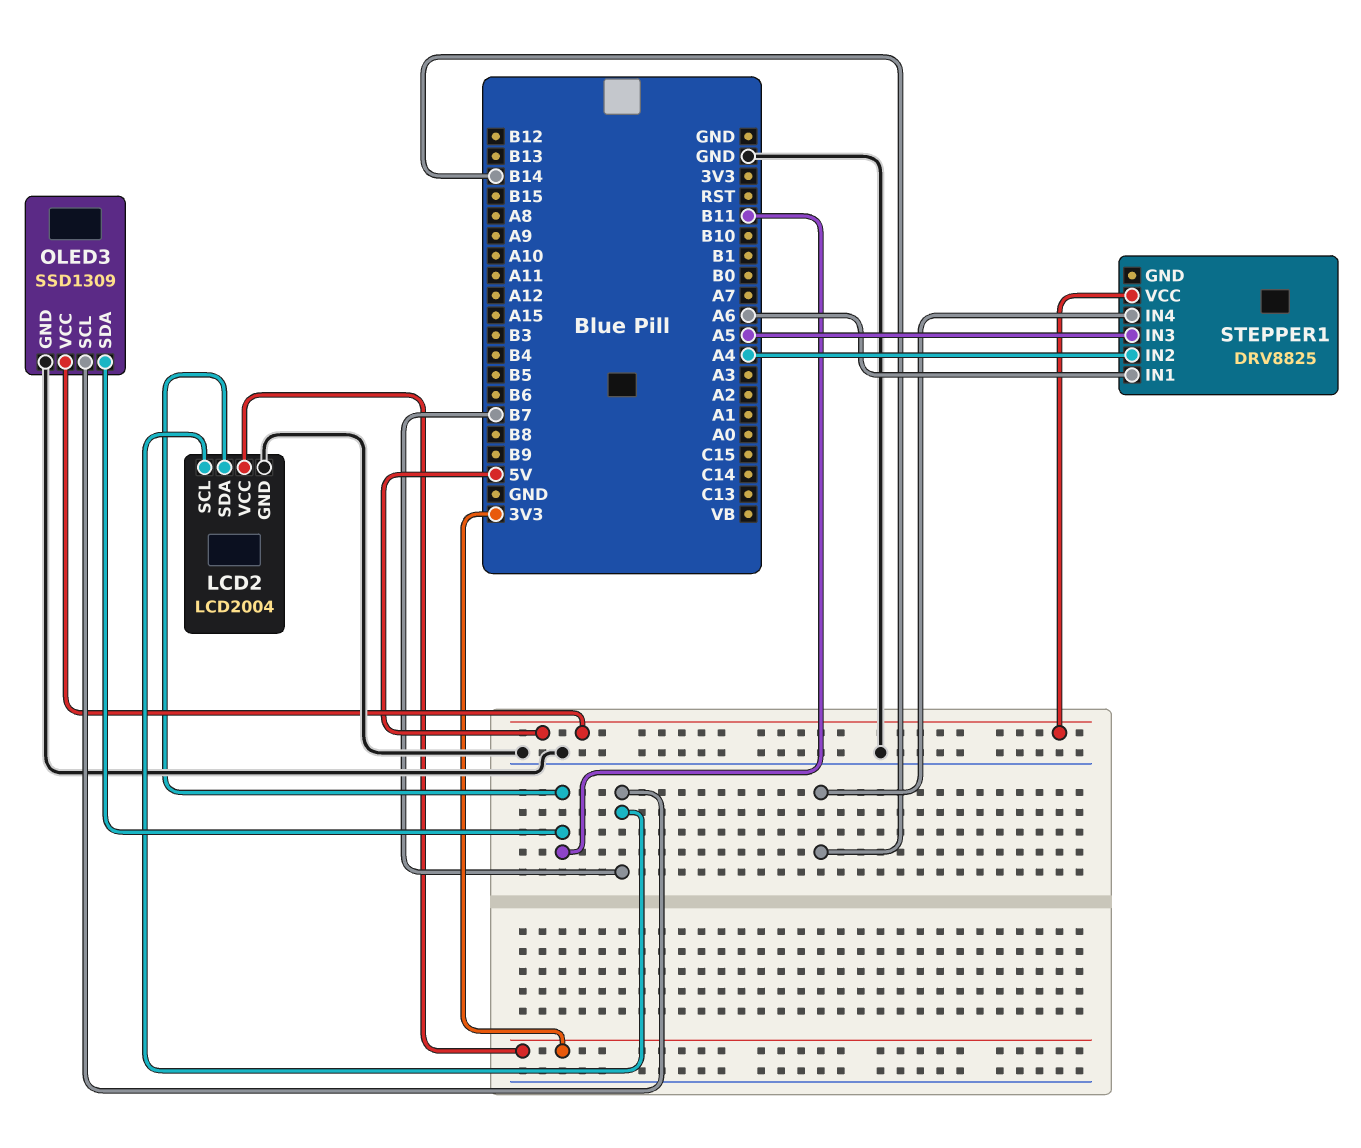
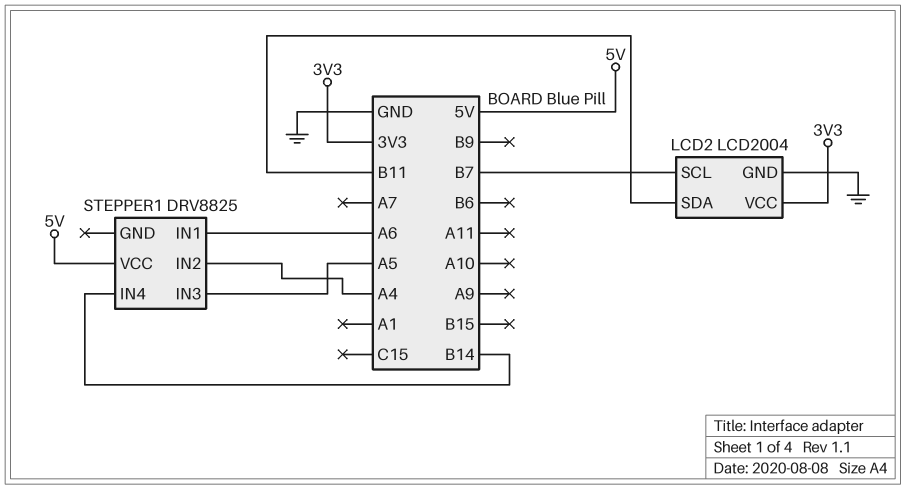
OLED3: SSD1309 -> none
OLED3 pin GND: GND -> none
OLED3 pin SCL: B7 -> none
OLED3 pin SDA: B11 -> none
OLED3 pin VCC: 5V -> none

